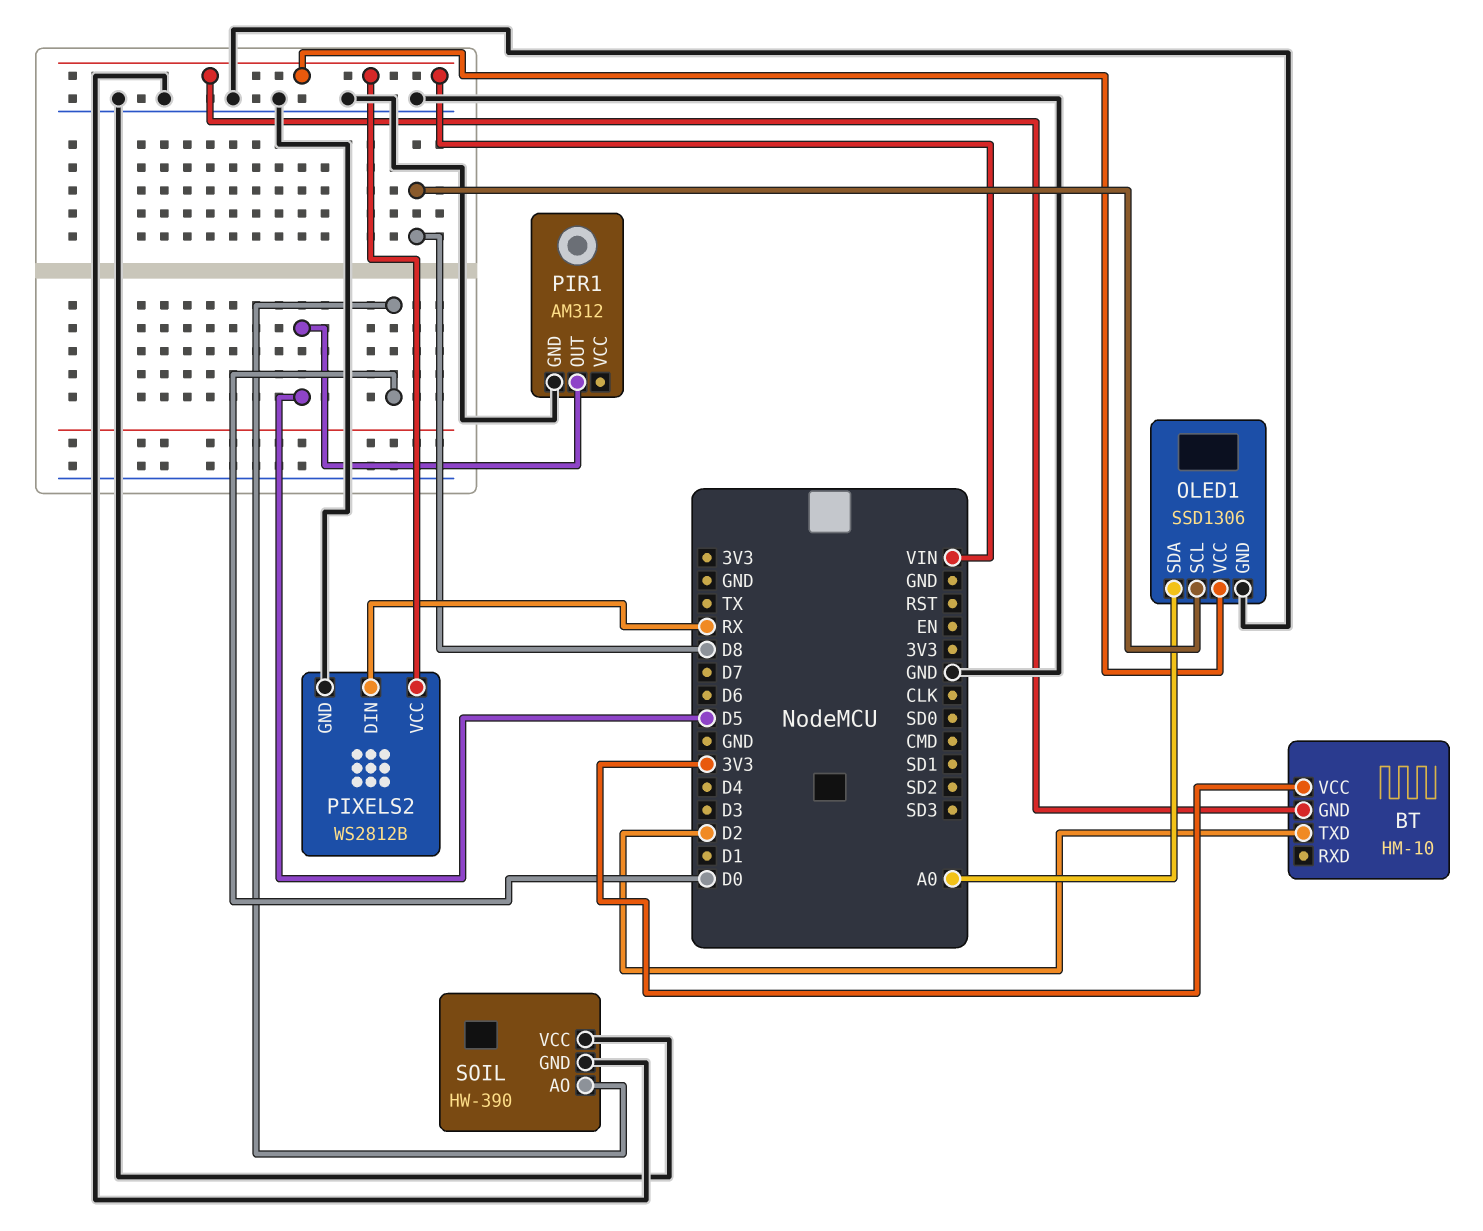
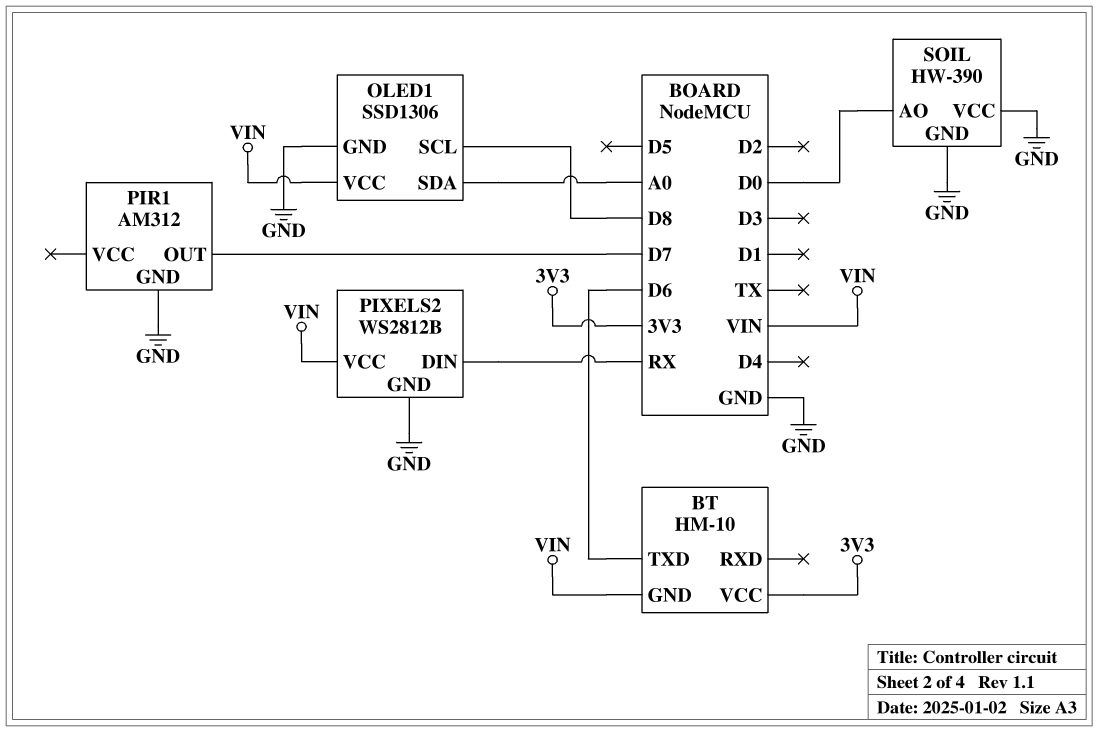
BT pin TXD: D2 -> D6
PIR1 pin OUT: D5 -> D7

